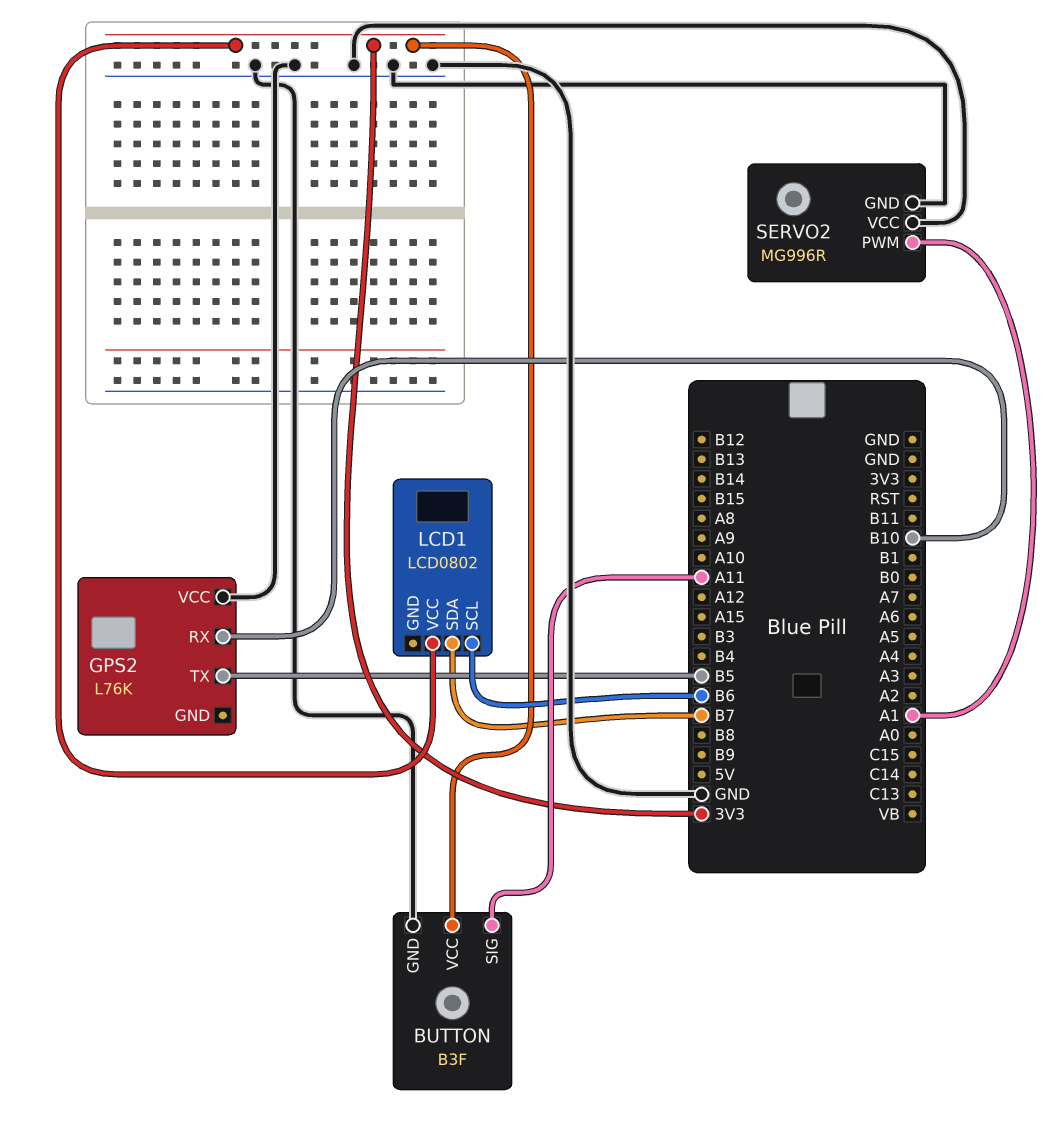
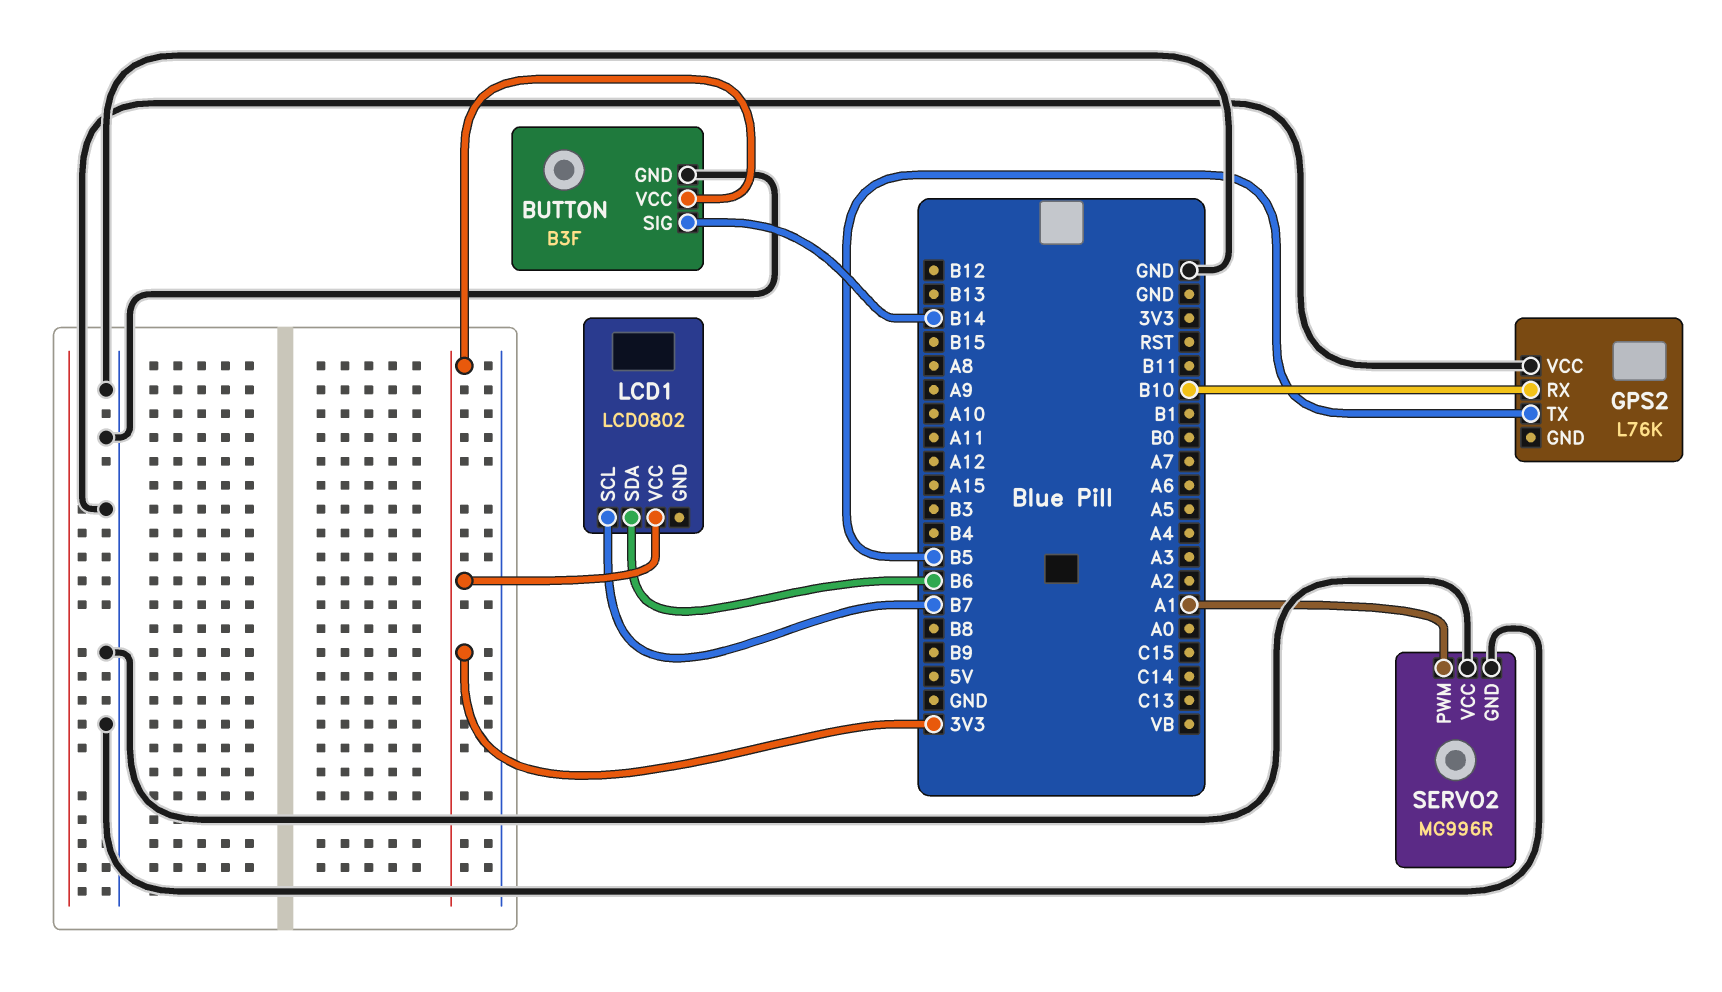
BUTTON pin SIG: A11 -> B14
LCD1 pin SCL: B6 -> B7
LCD1 pin SDA: B7 -> B6

